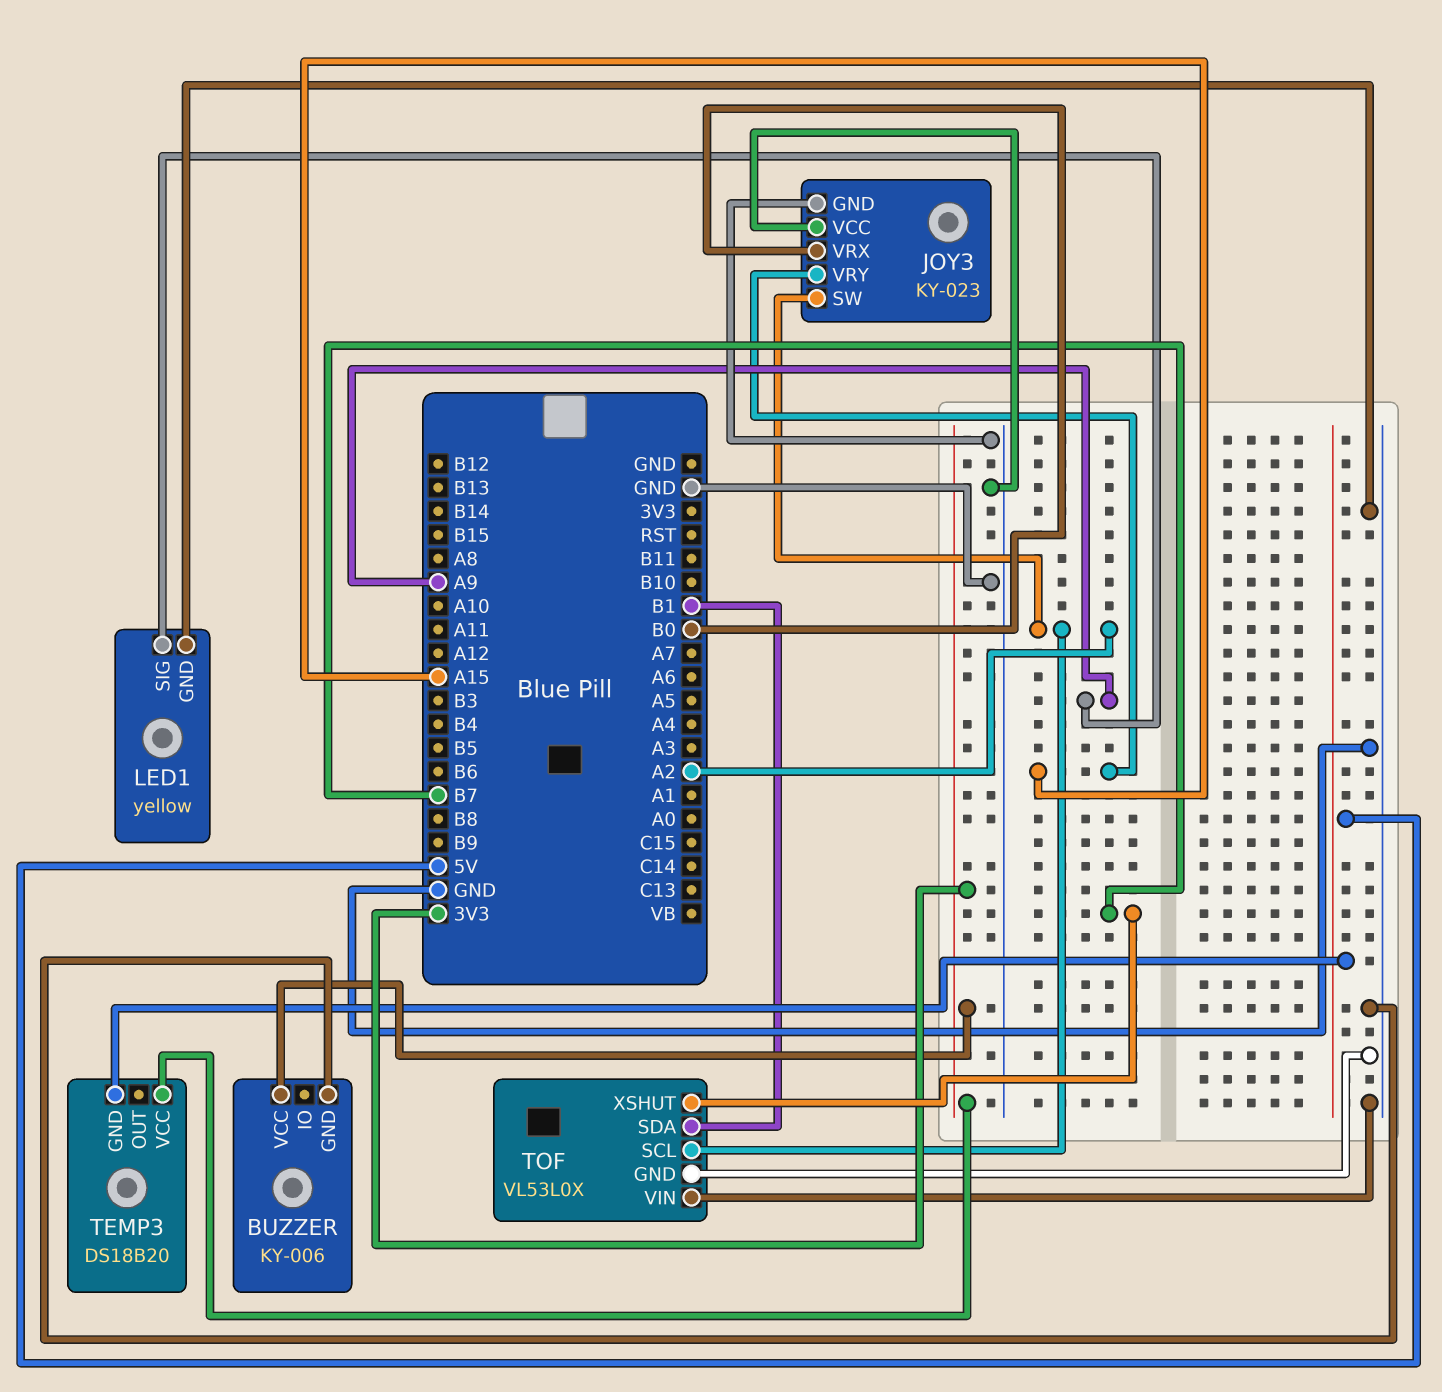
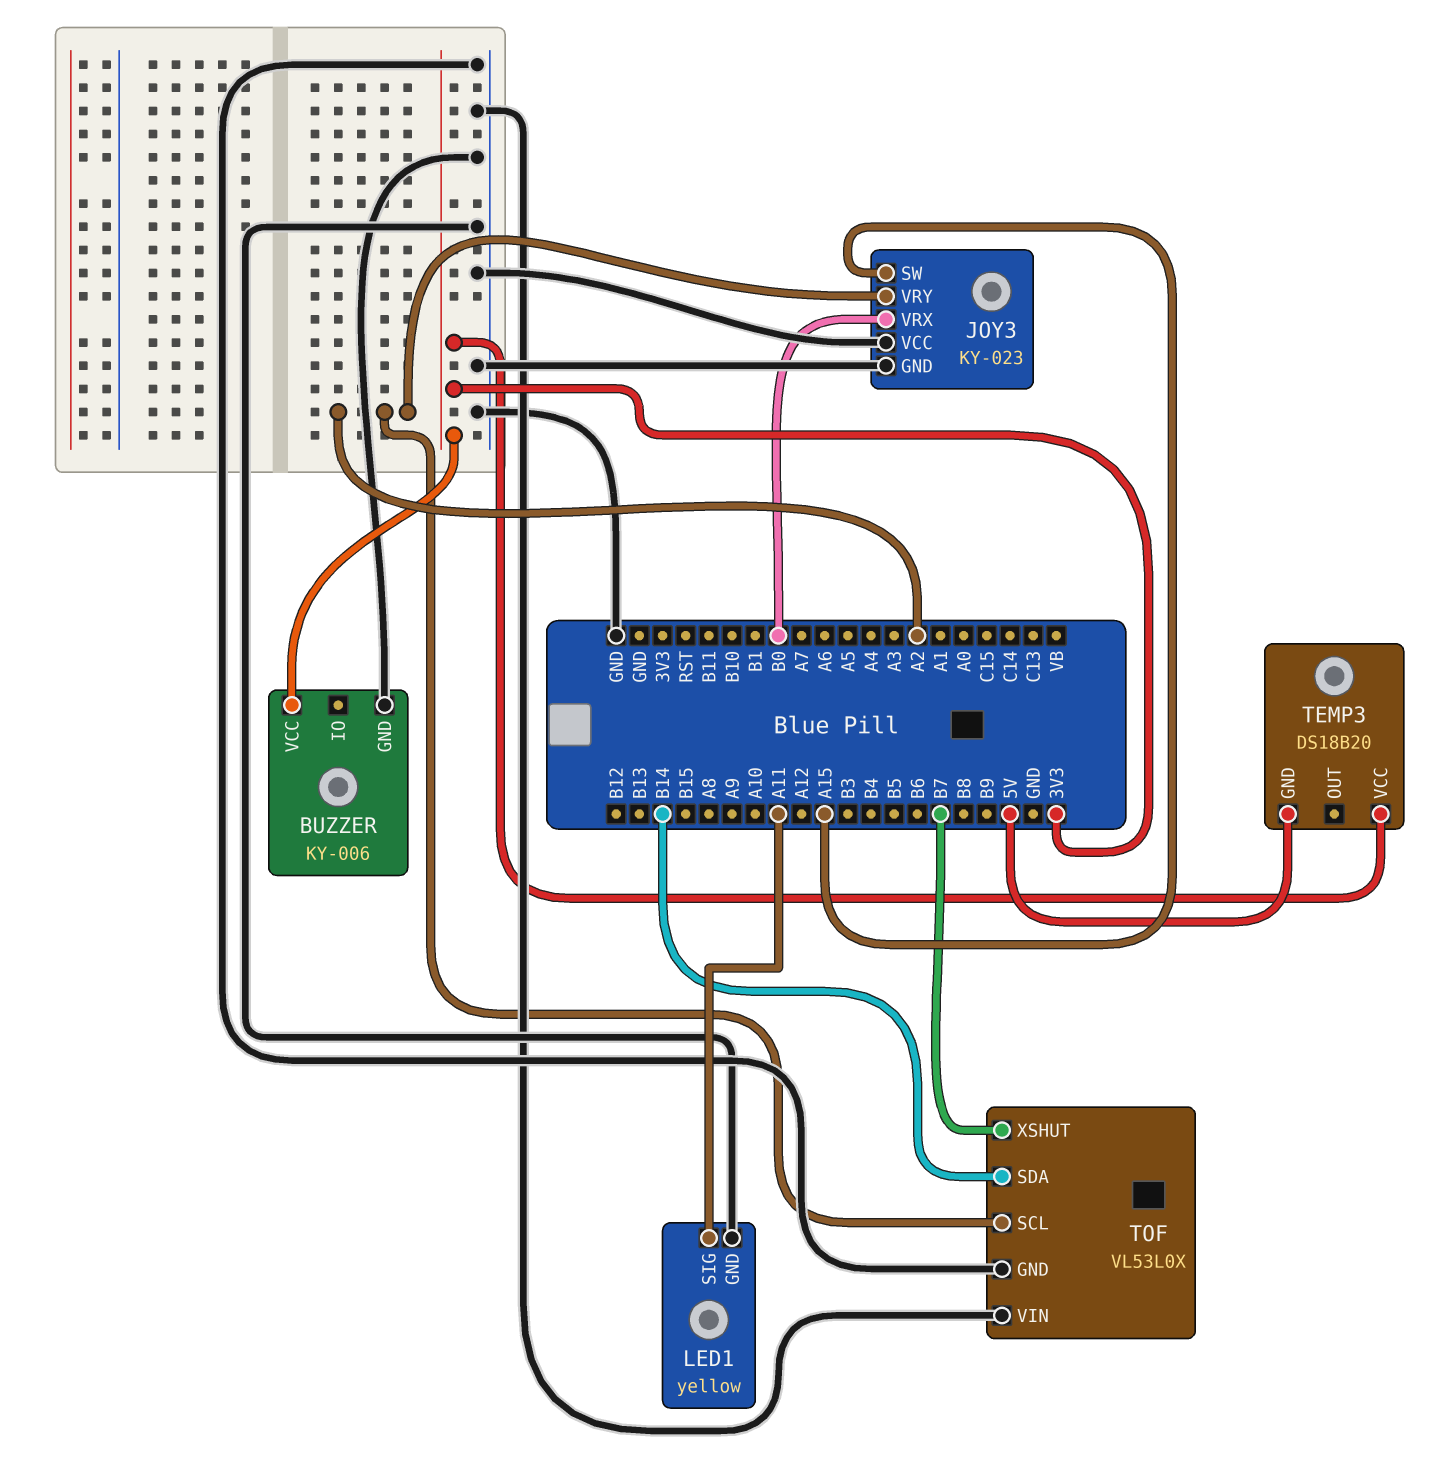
JOY3 pin SW: A2 -> A15
JOY3 pin VRY: A15 -> A2
LED1 pin SIG: A9 -> A11
TOF pin SDA: B1 -> B14

